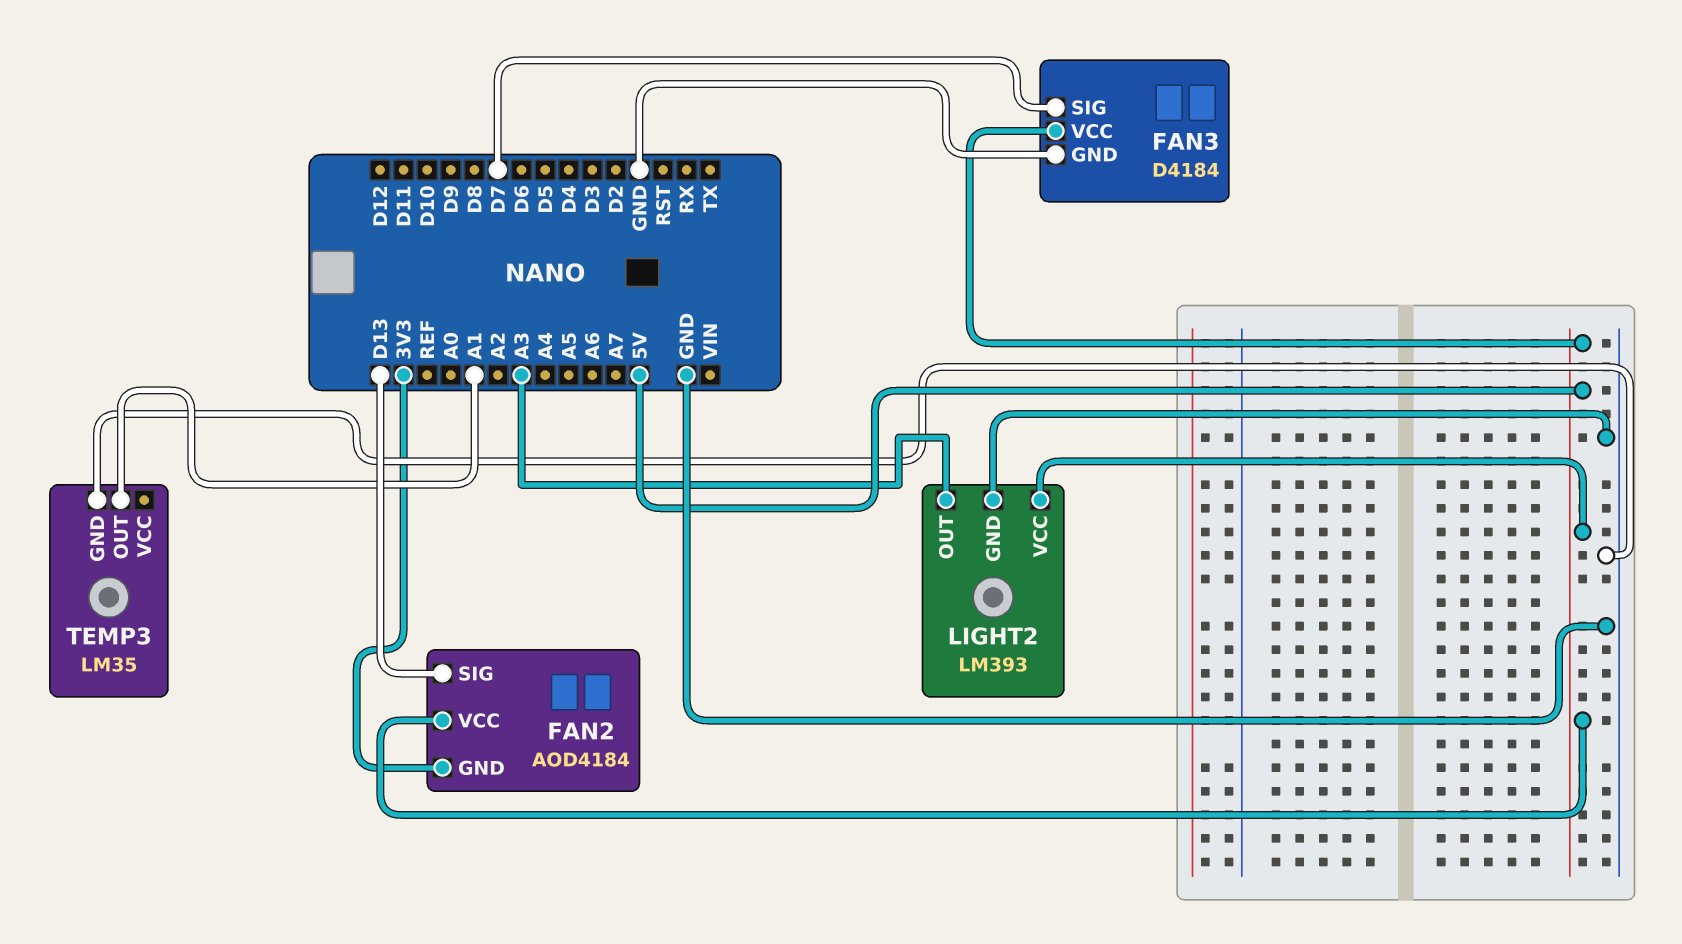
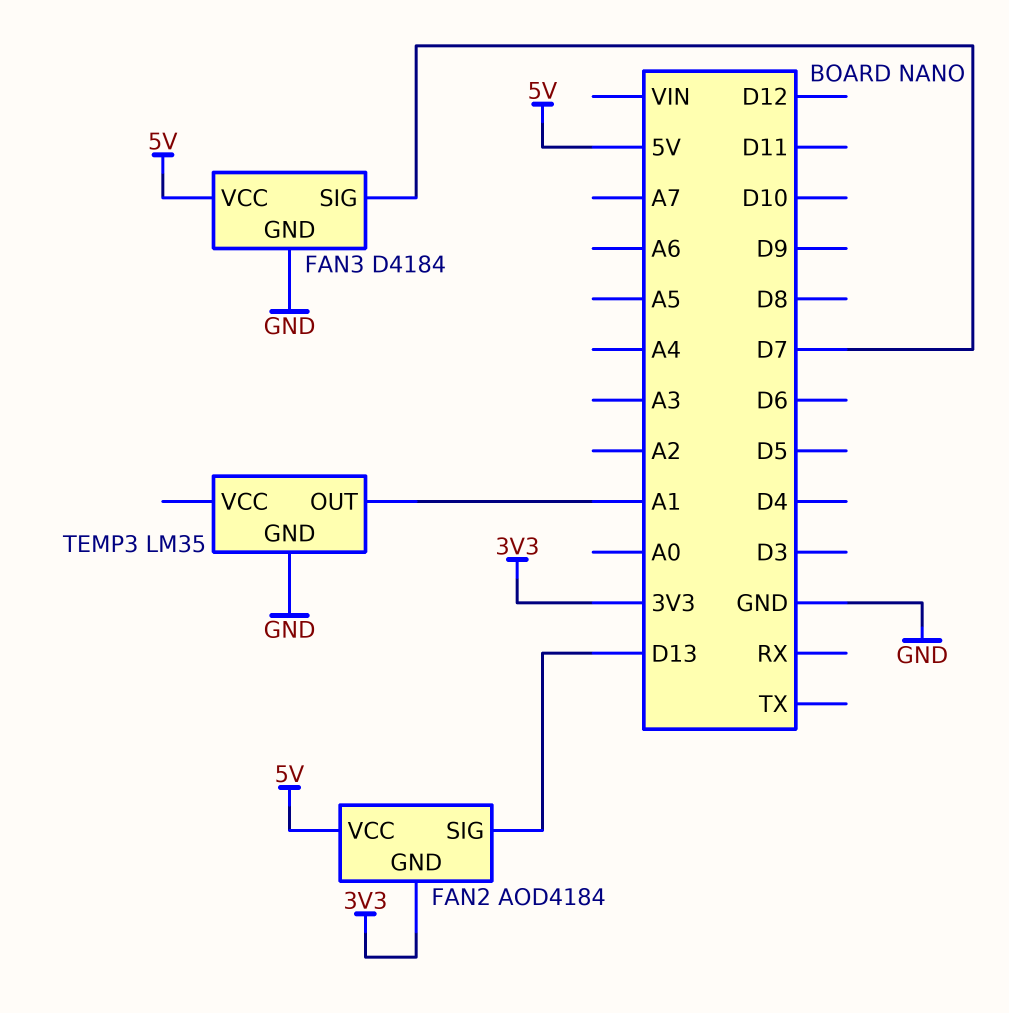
LIGHT2: LM393 -> none
LIGHT2 pin GND: GND -> none
LIGHT2 pin OUT: A3 -> none
LIGHT2 pin VCC: 5V -> none

